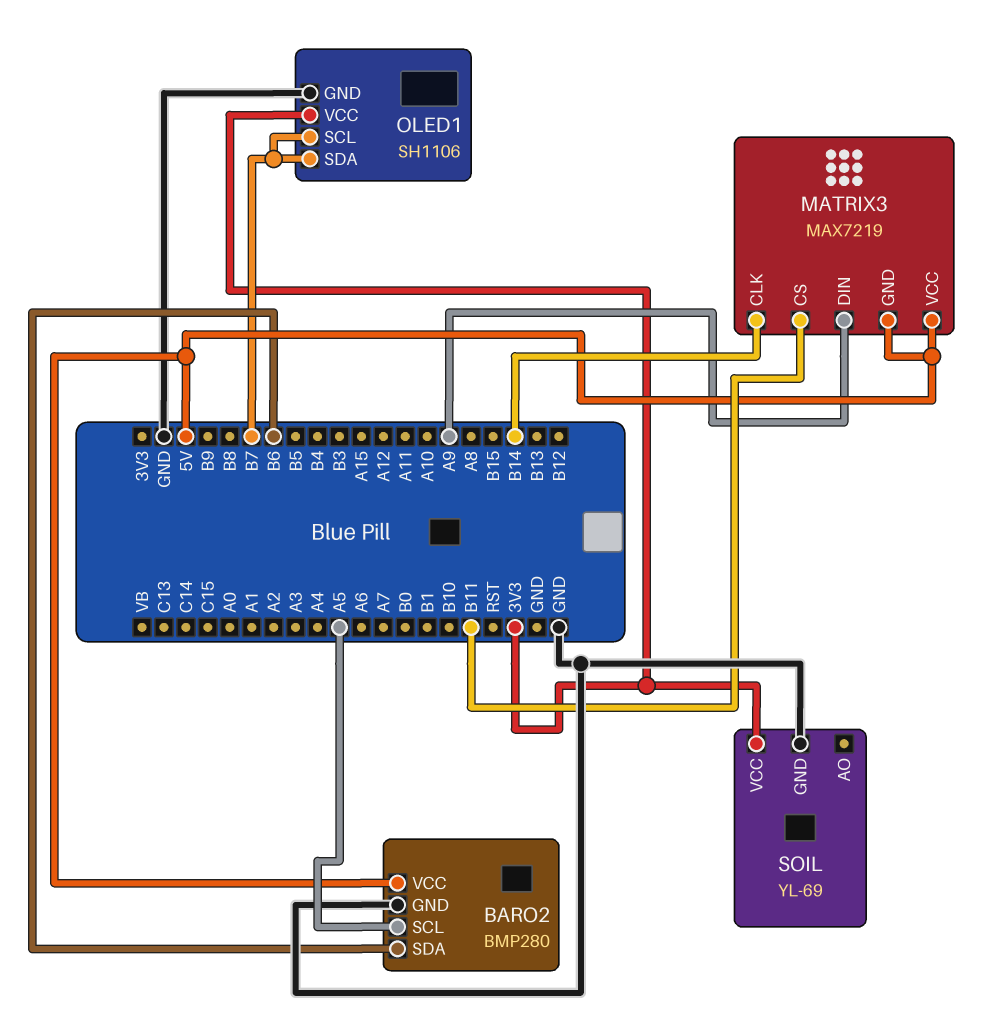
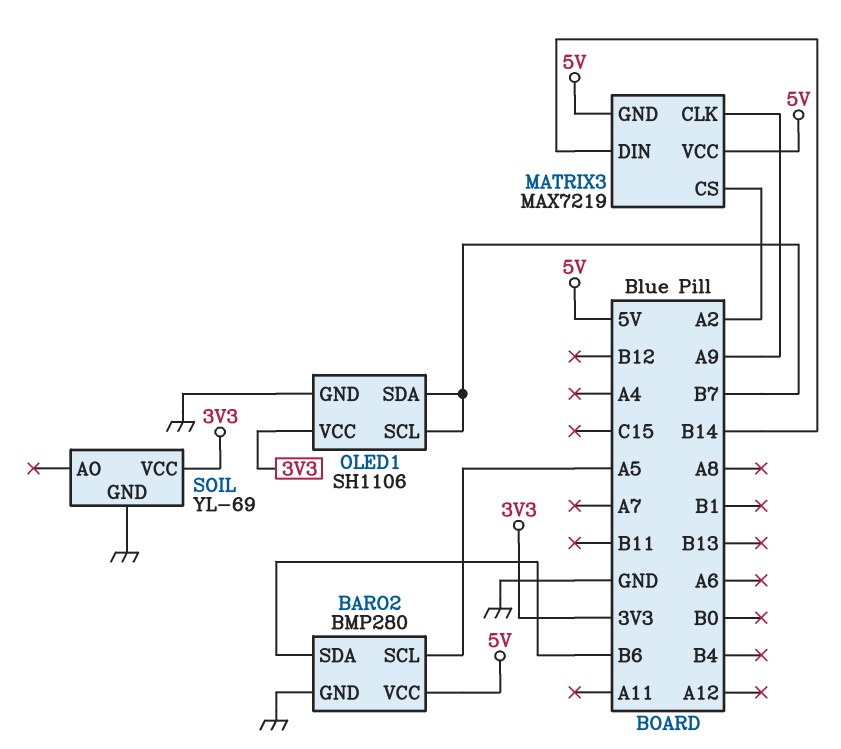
MATRIX3 pin CLK: B14 -> A9
MATRIX3 pin CS: B11 -> A2
MATRIX3 pin DIN: A9 -> B14

